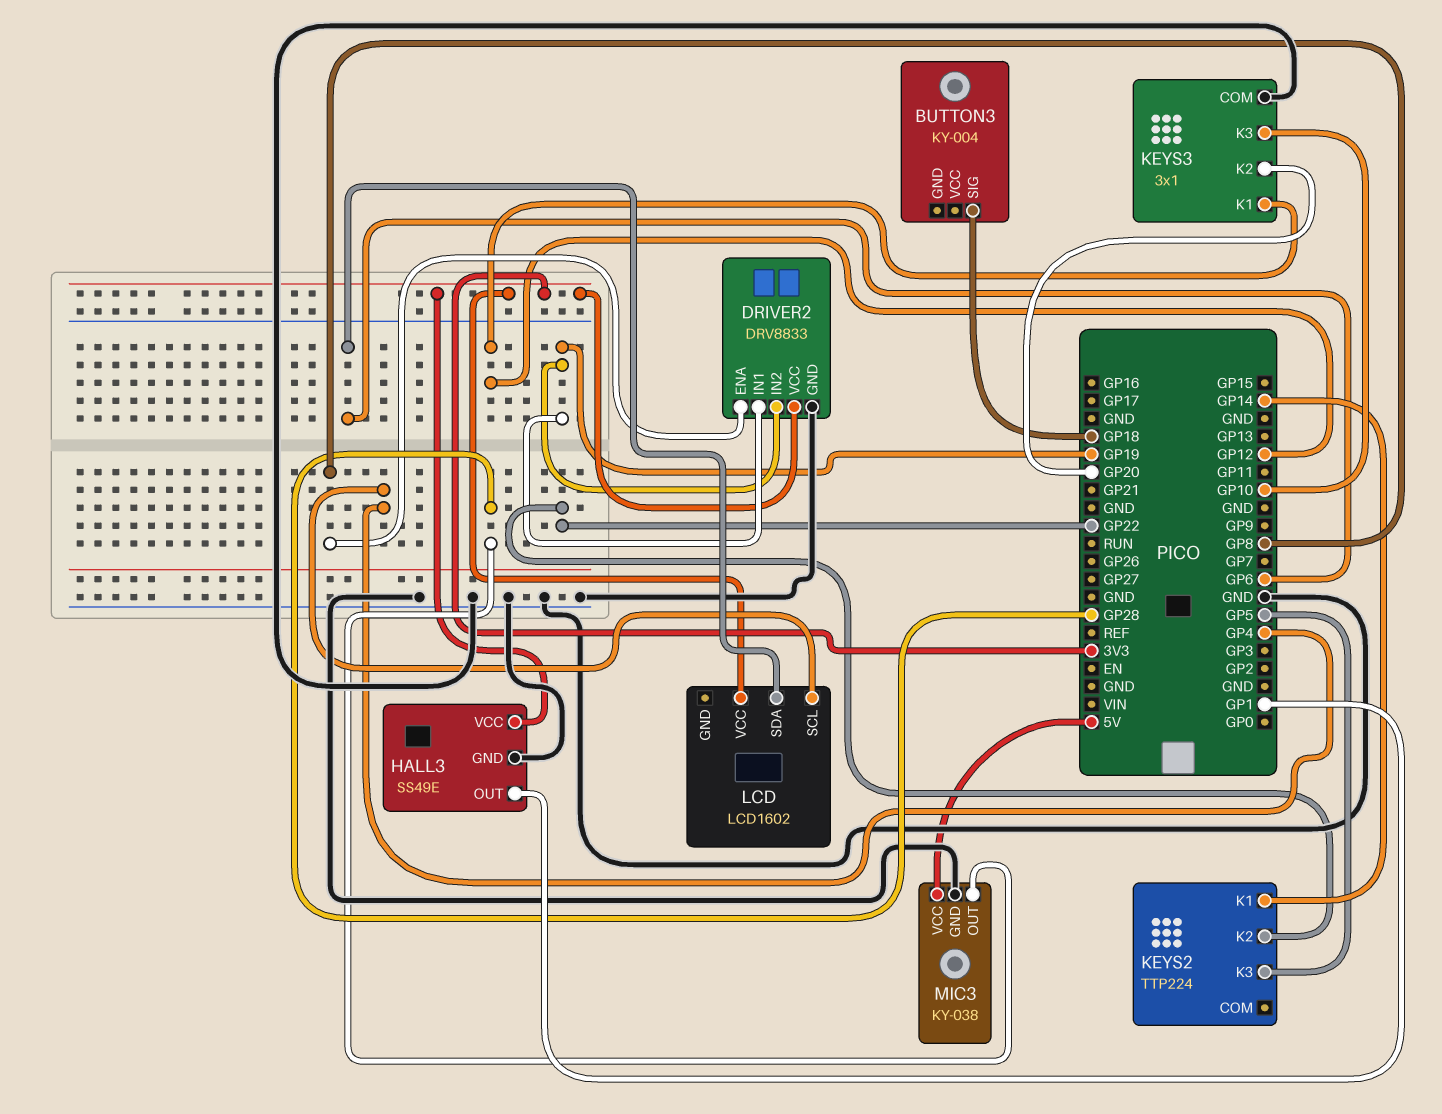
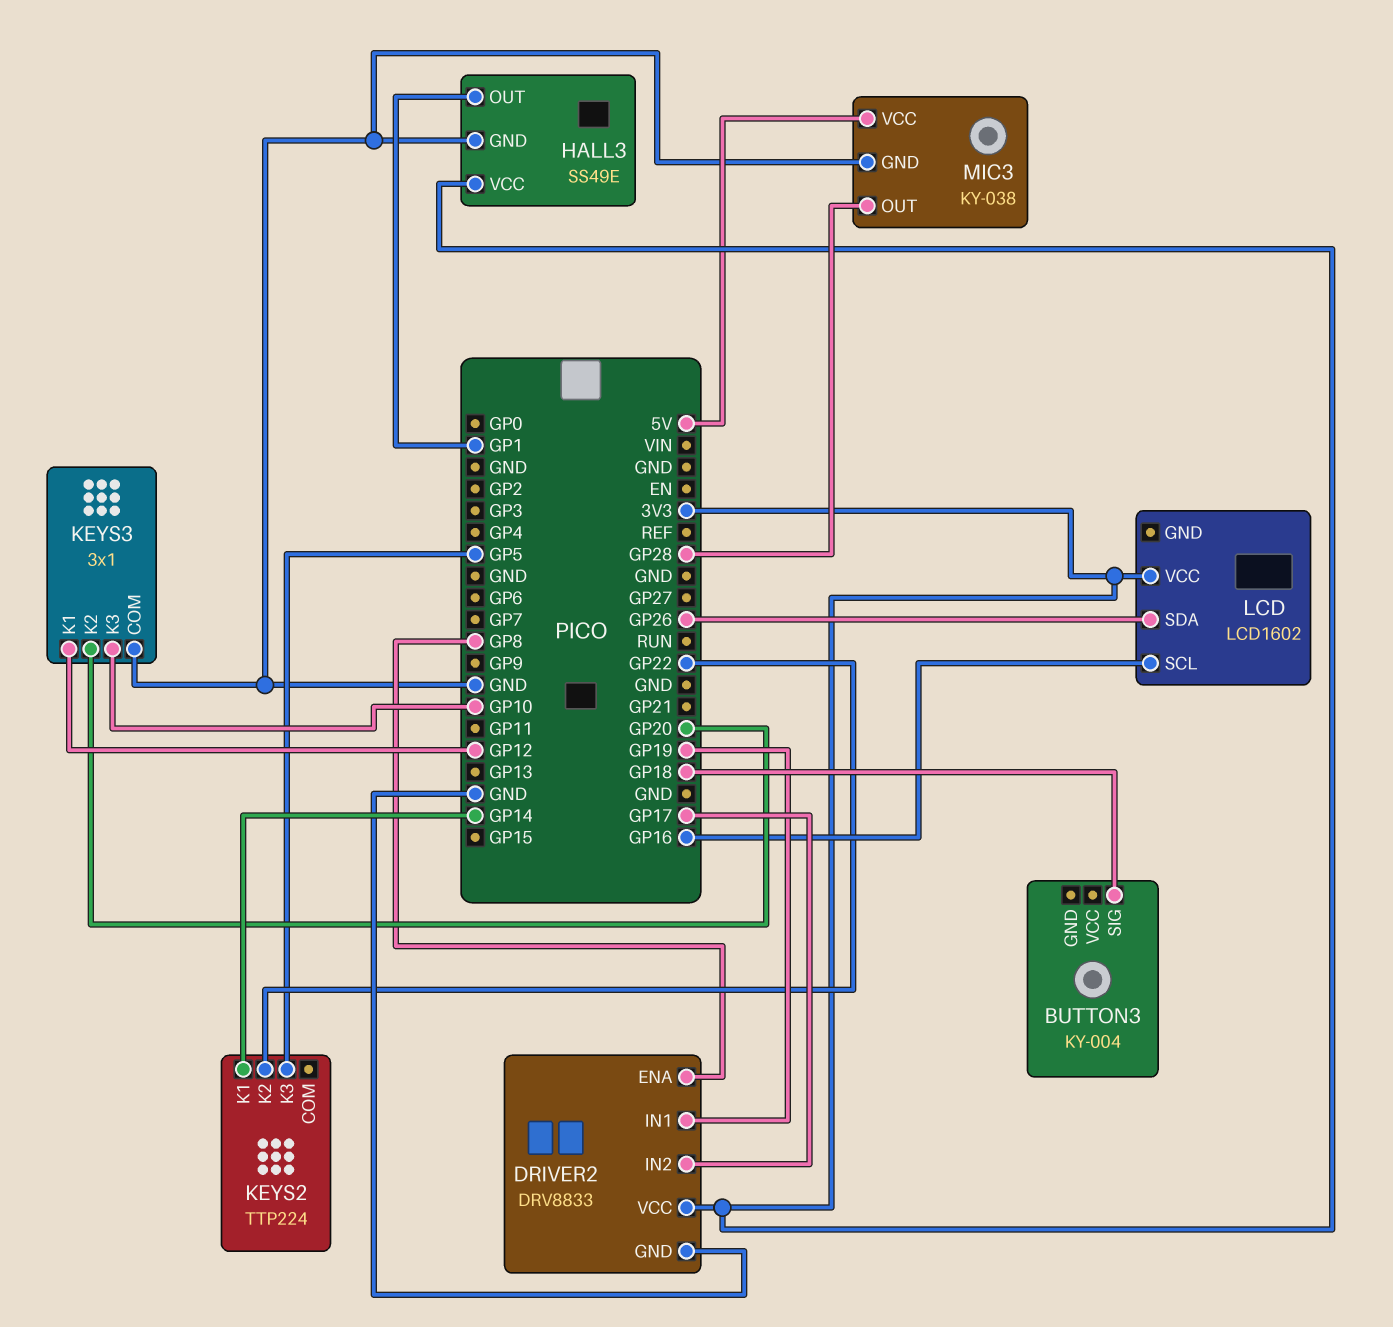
DRIVER2 pin IN2: GP19 -> GP17
LCD pin SCL: GP4 -> GP16
LCD pin SDA: GP6 -> GP26

